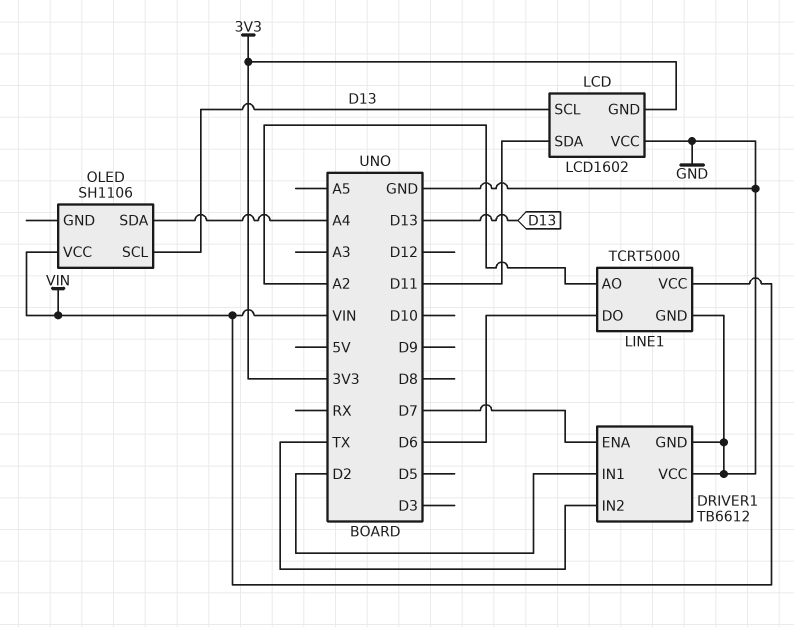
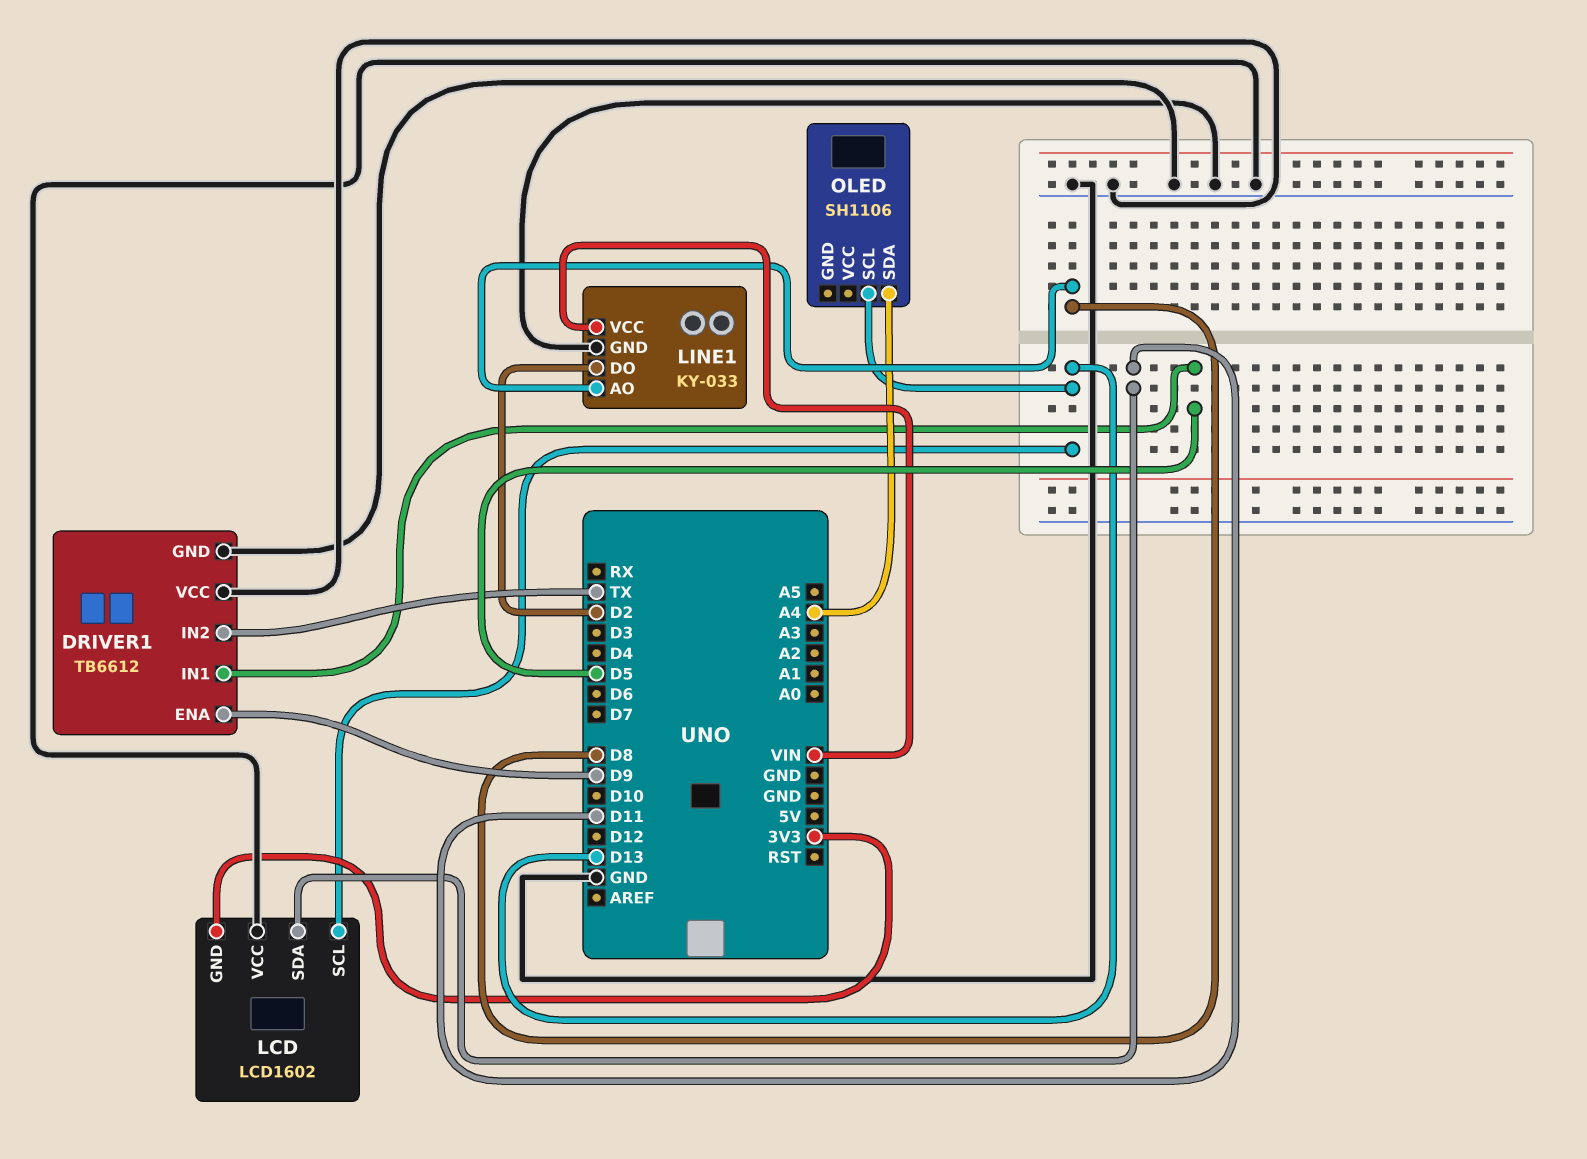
DRIVER1 pin ENA: D7 -> D9
DRIVER1 pin IN1: D2 -> D5
LINE1: TCRT5000 -> KY-033
LINE1 pin AO: A2 -> D8
LINE1 pin DO: D6 -> D2
OLED pin VCC: VIN -> none

